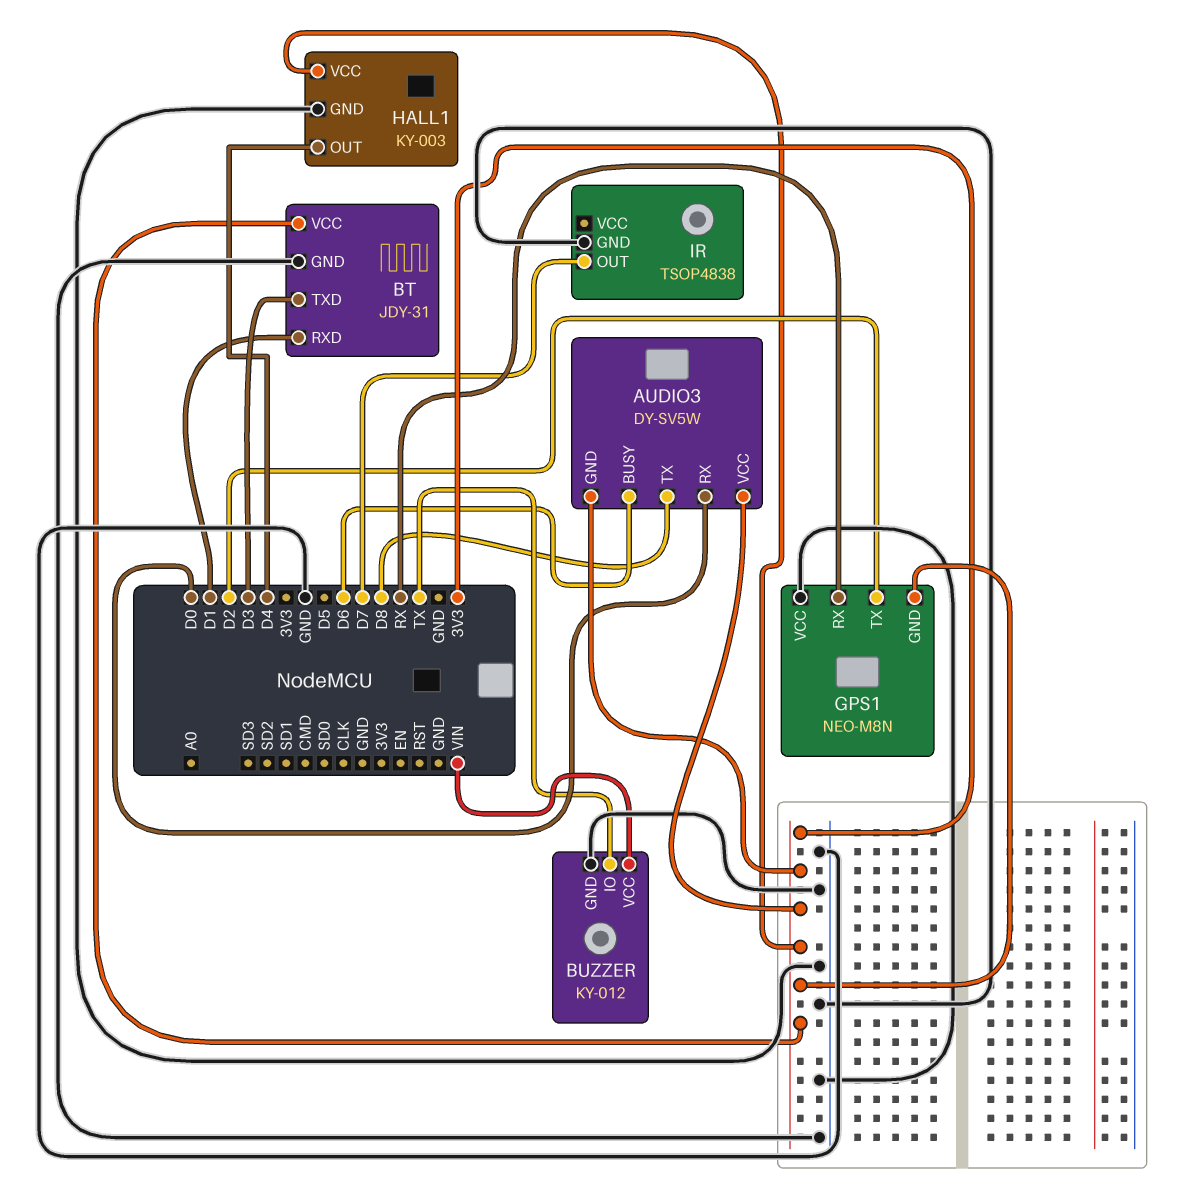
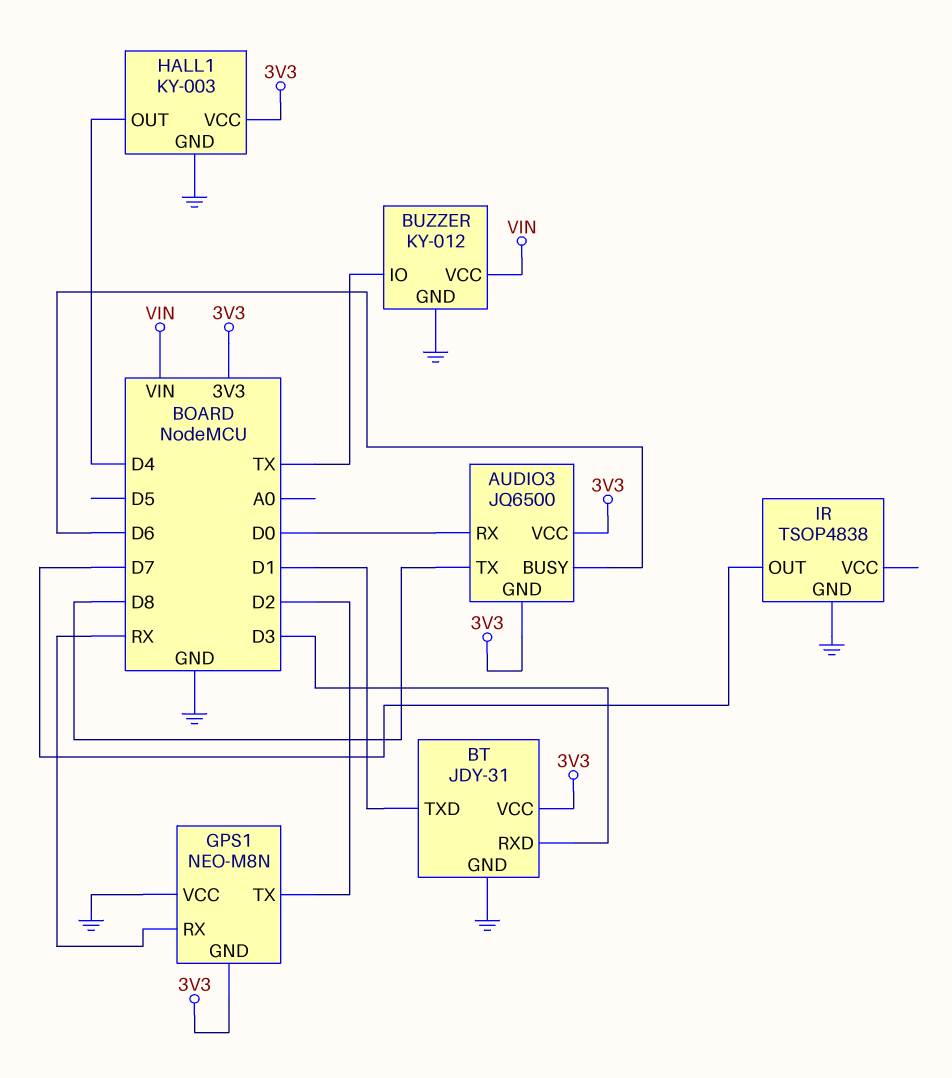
AUDIO3: DY-SV5W -> JQ6500
BT pin RXD: D1 -> D3
BT pin TXD: D3 -> D1

